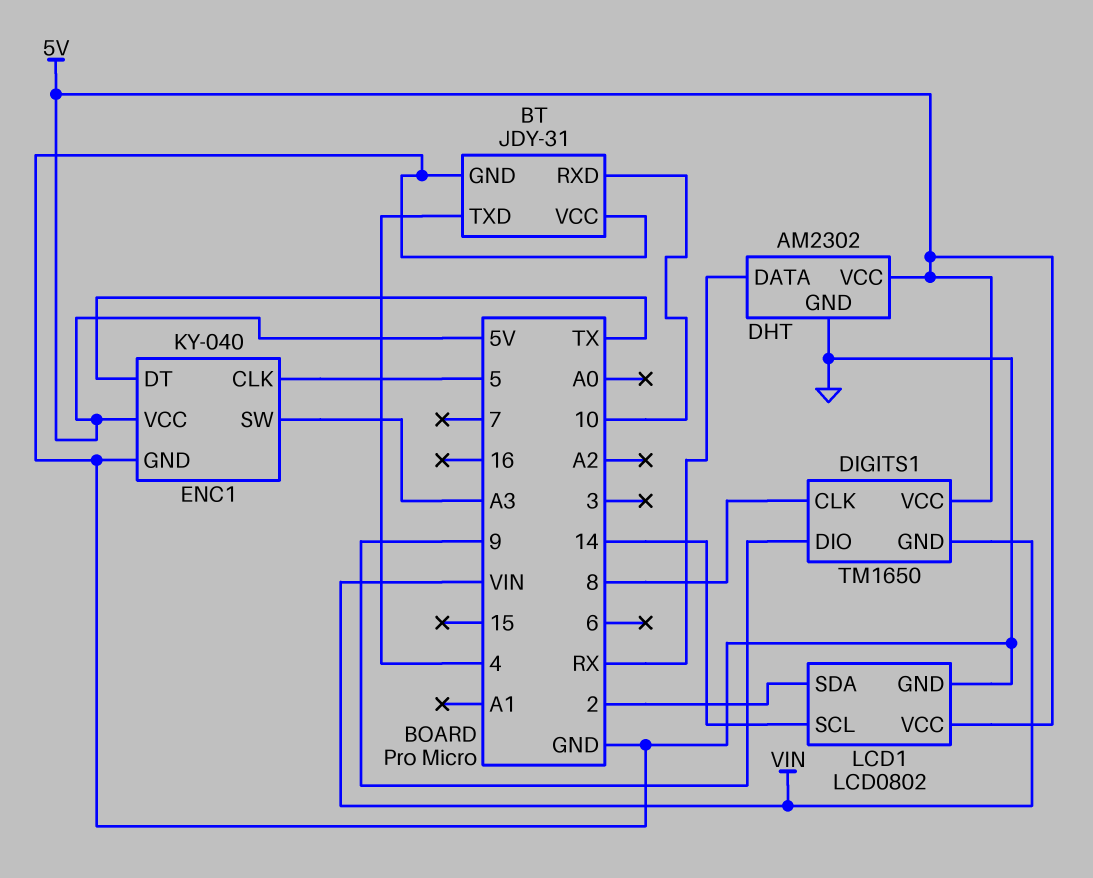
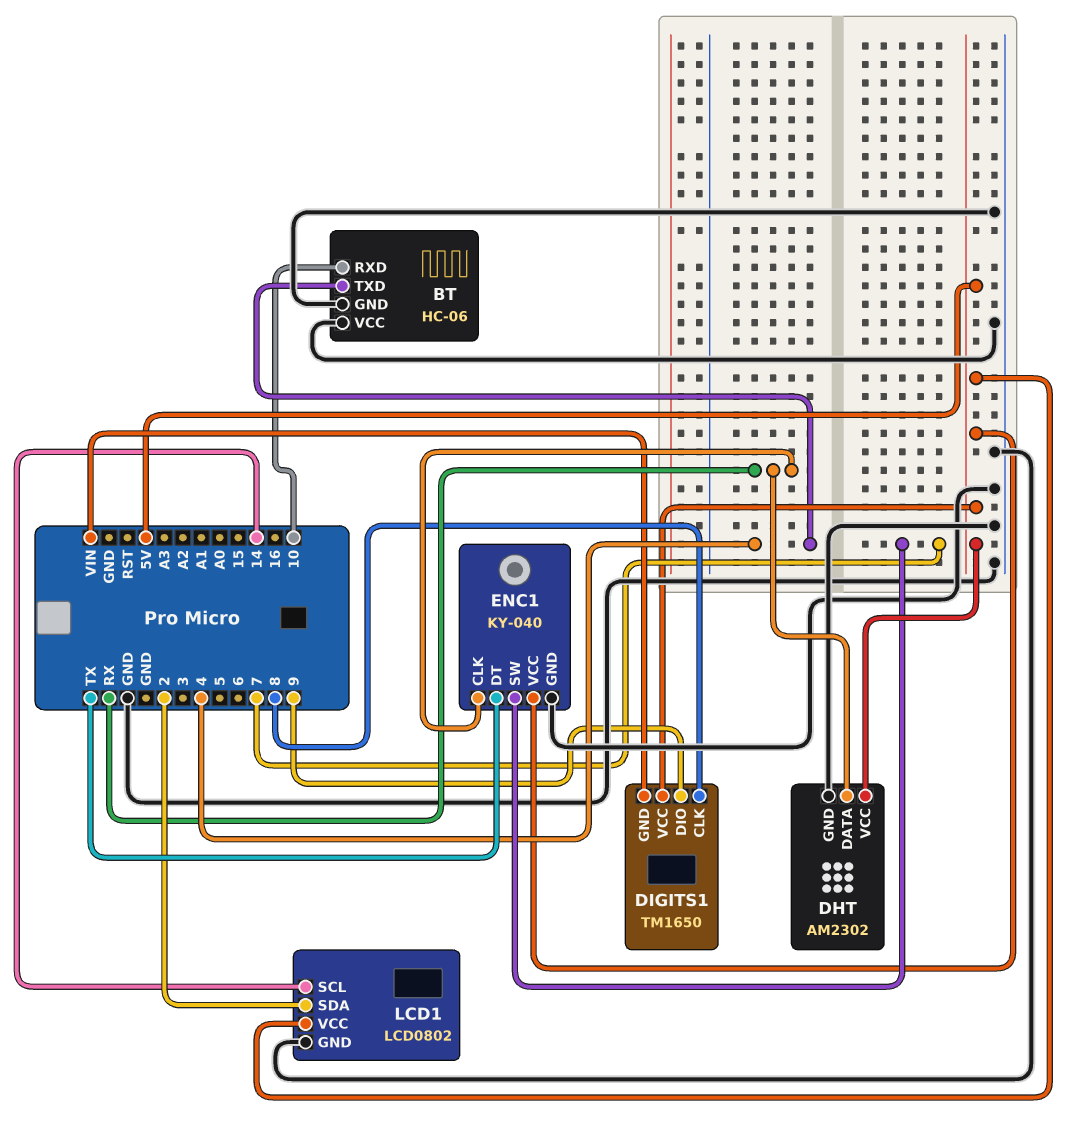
BT: JDY-31 -> HC-06
ENC1 pin CLK: 5 -> RX
ENC1 pin SW: A3 -> 7

